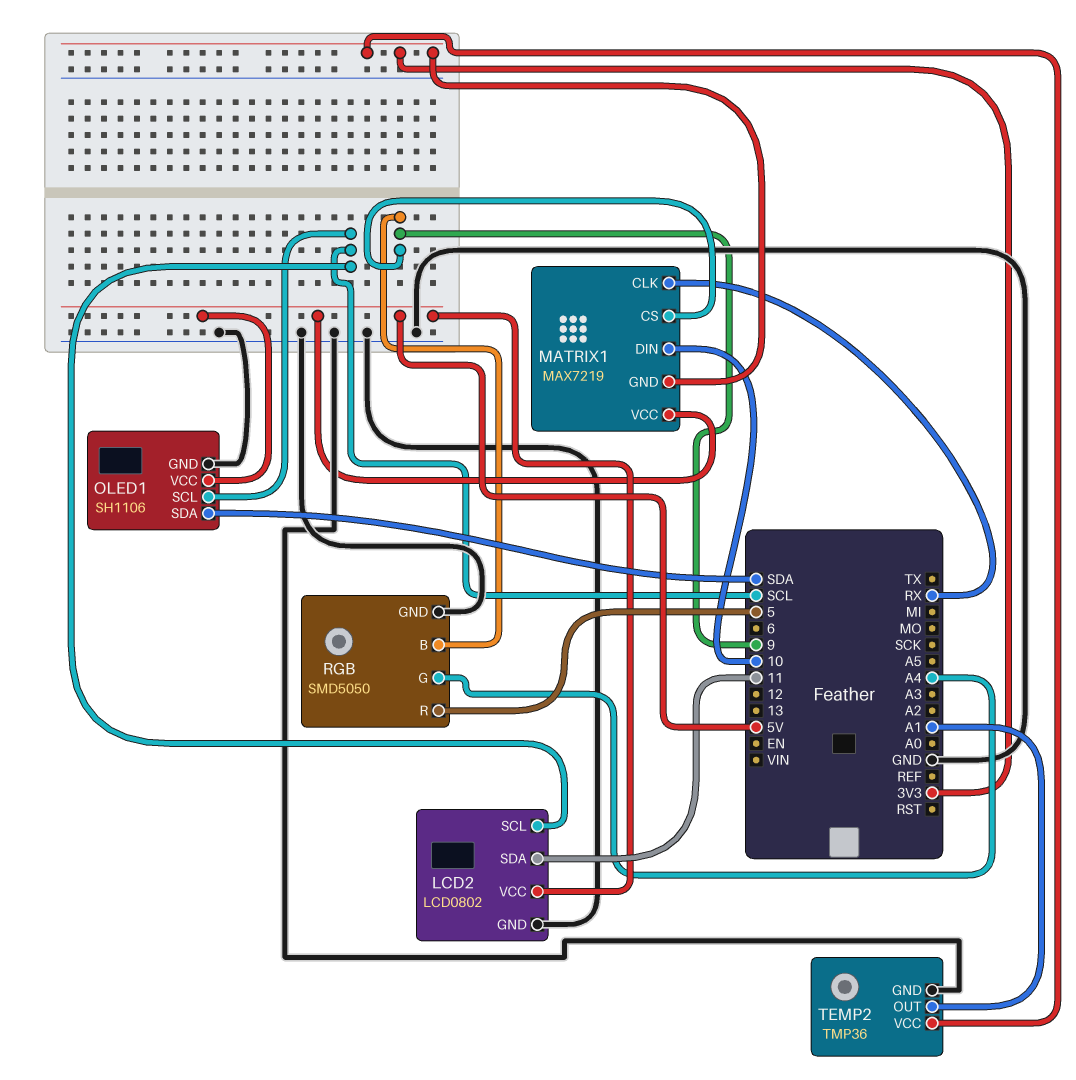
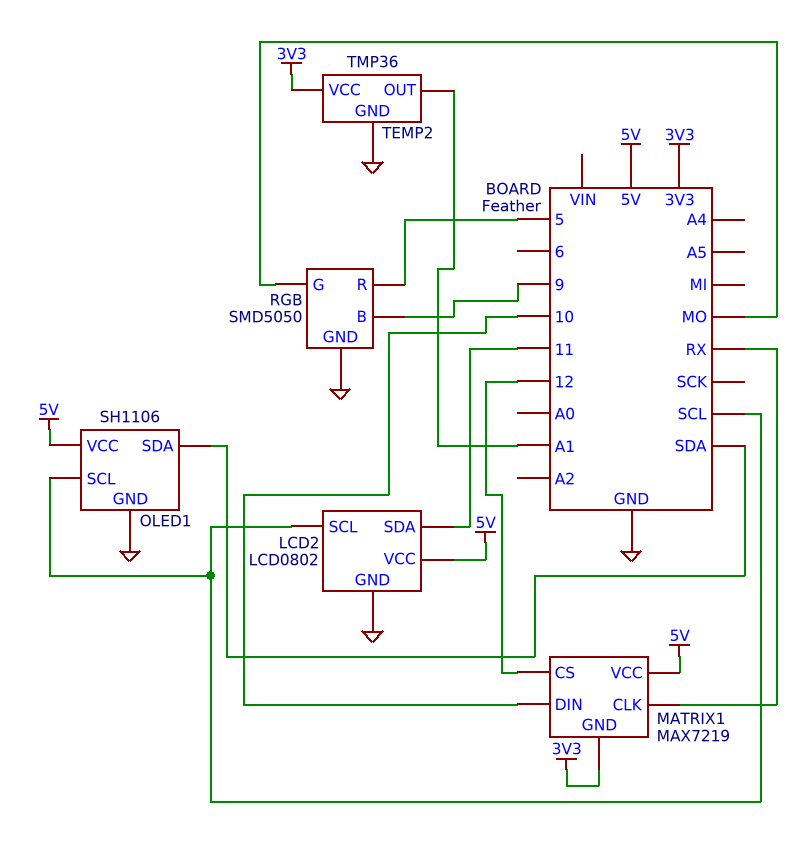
MATRIX1 pin CS: 9 -> 12
RGB pin G: A4 -> MO

